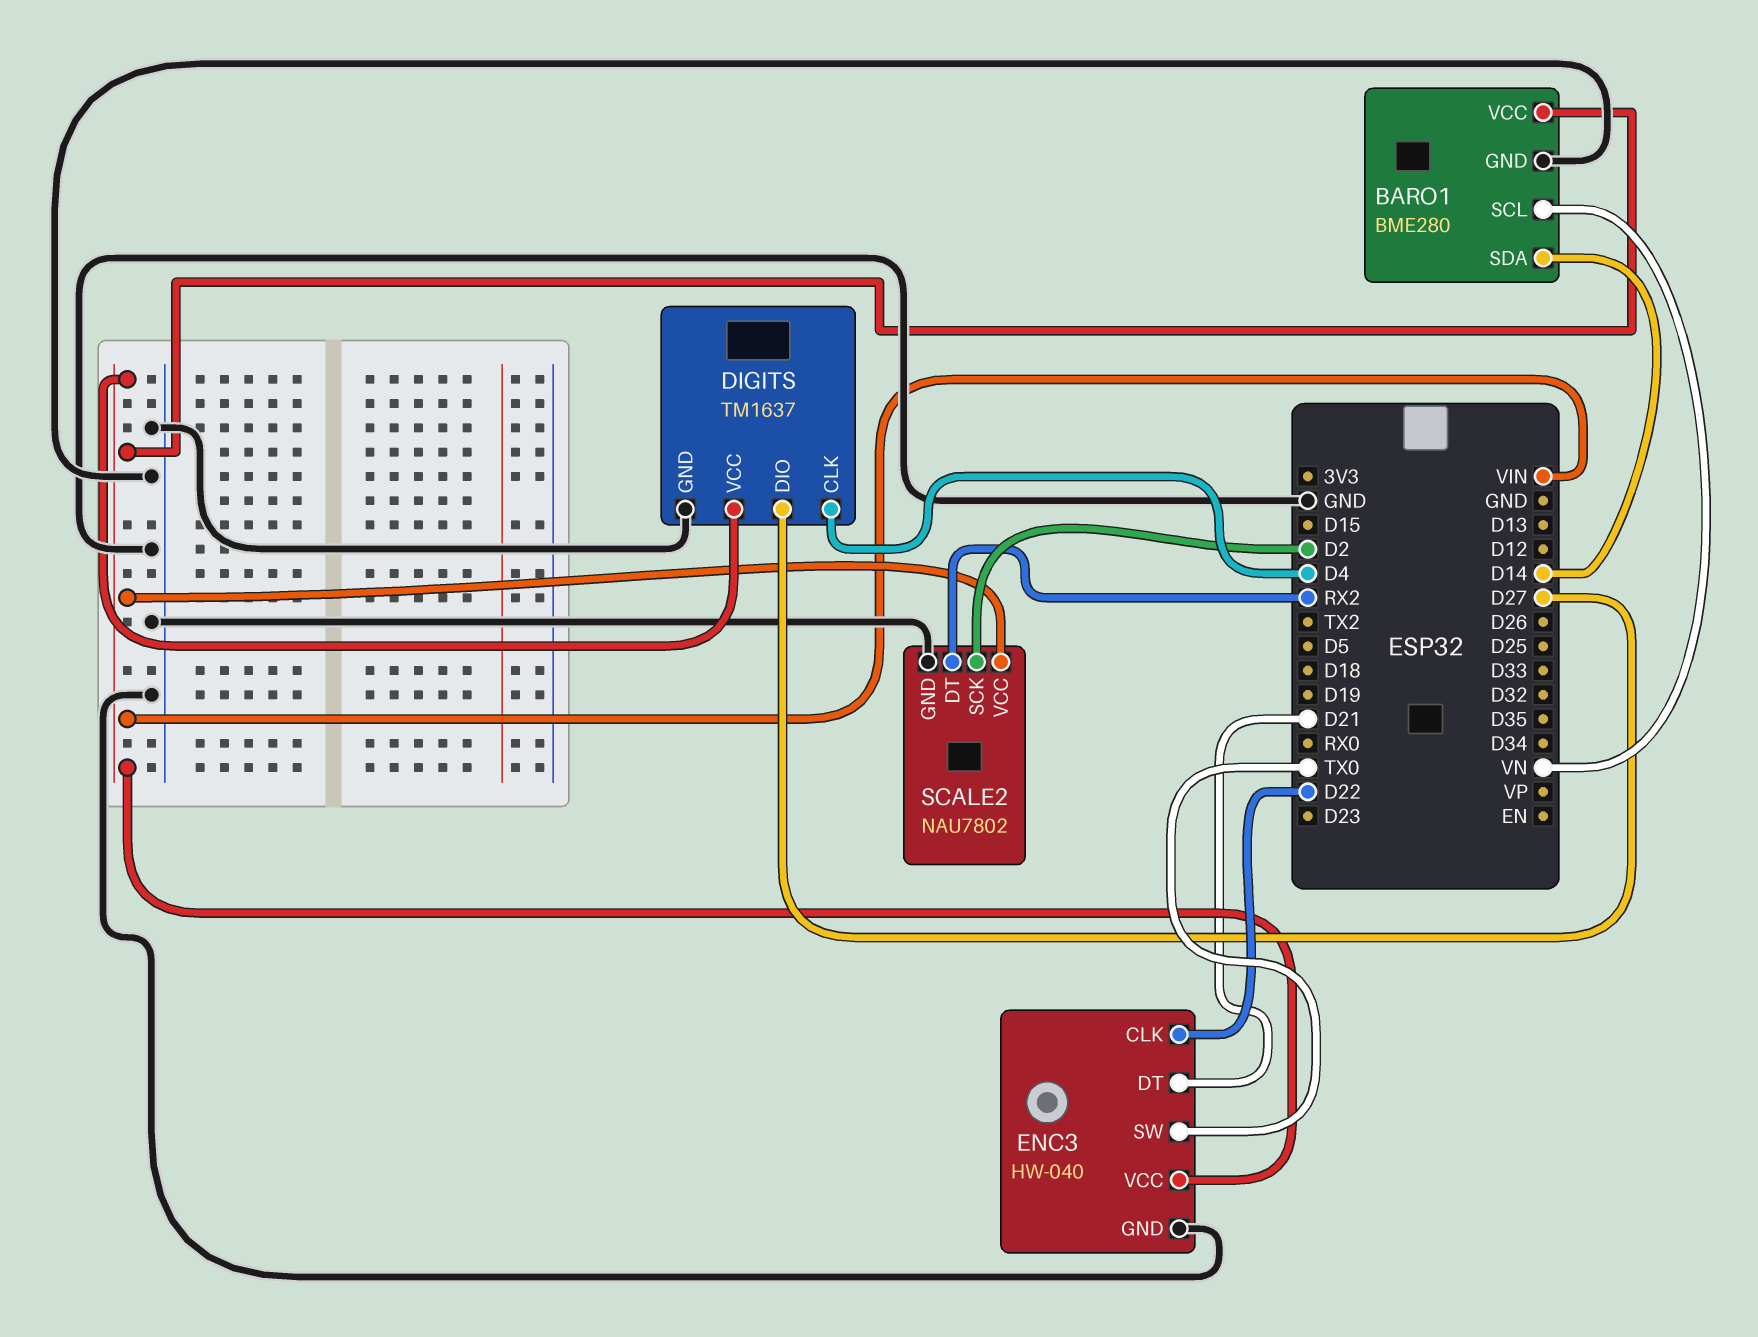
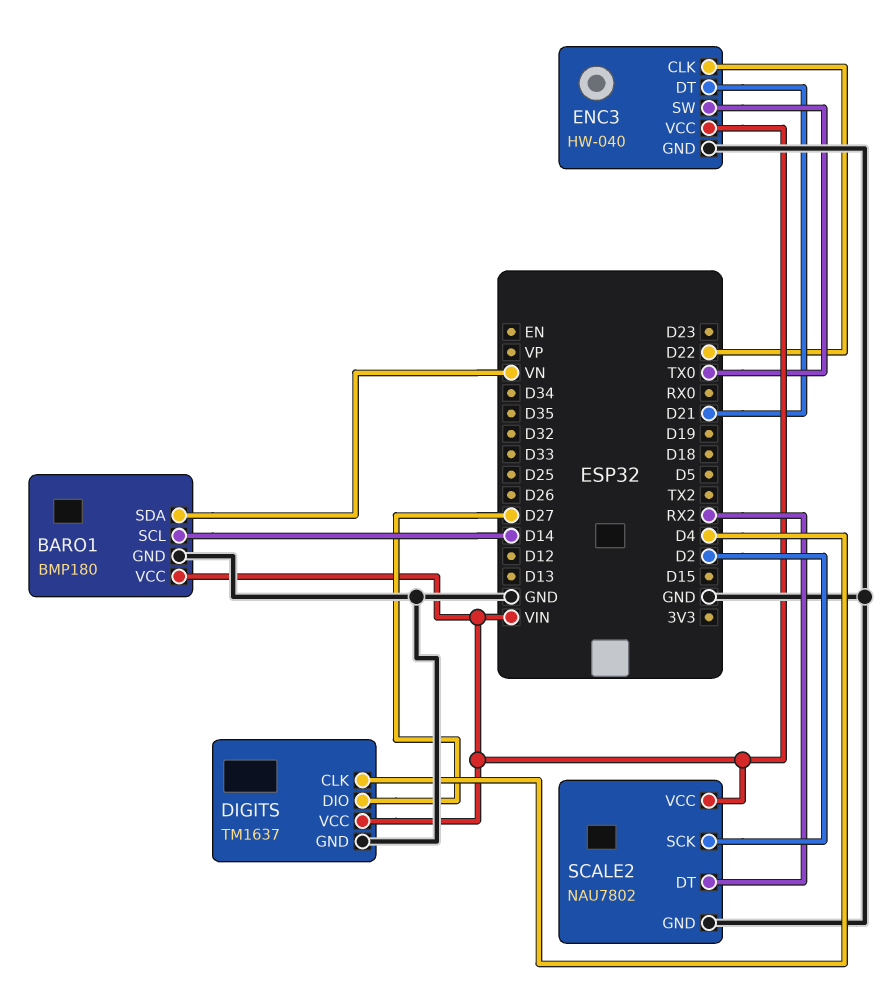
BARO1: BME280 -> BMP180
BARO1 pin SCL: VN -> D14
BARO1 pin SDA: D14 -> VN

